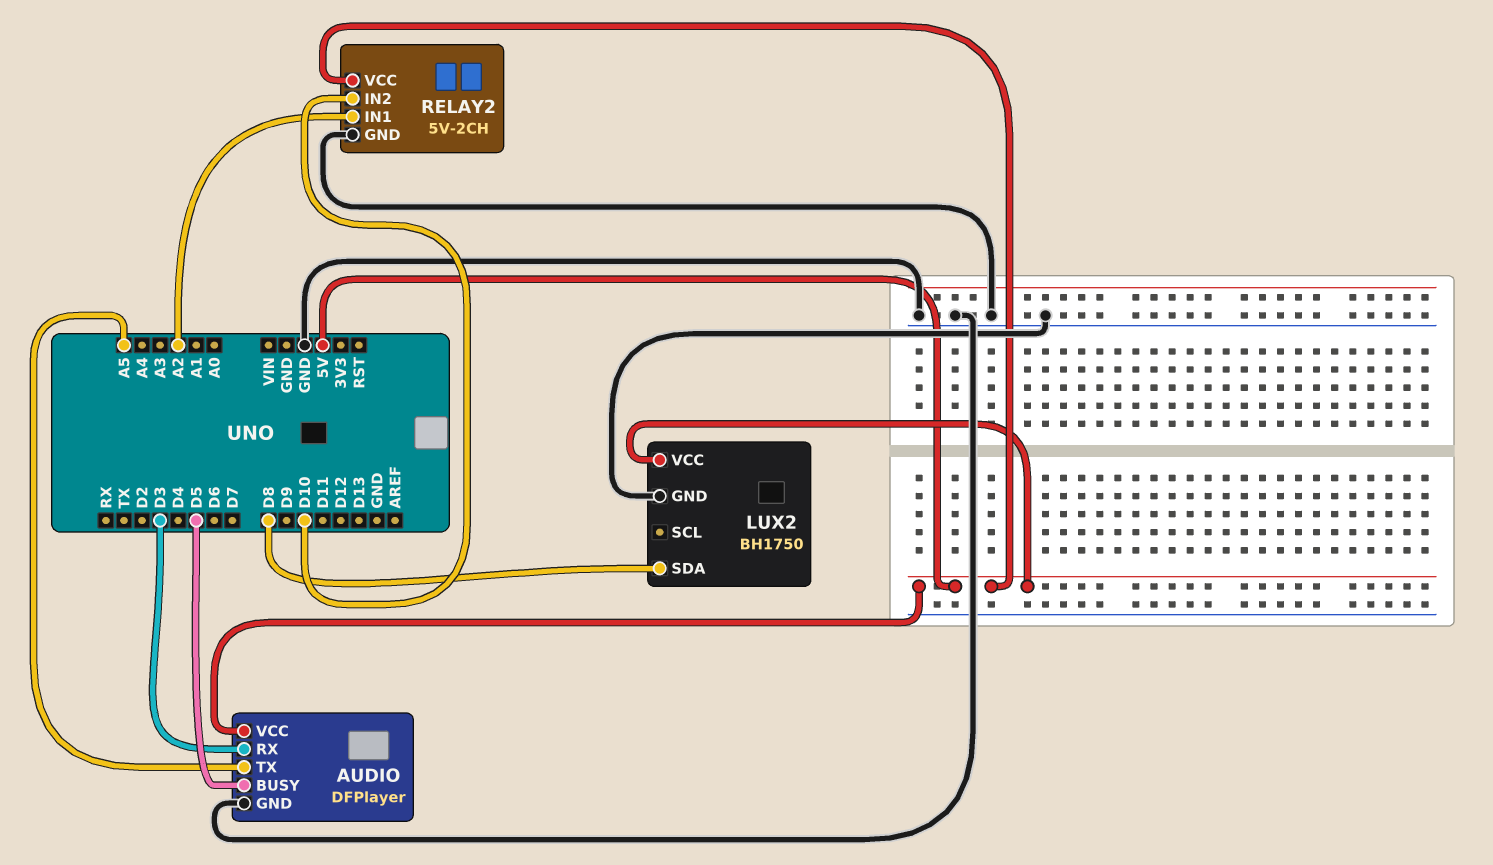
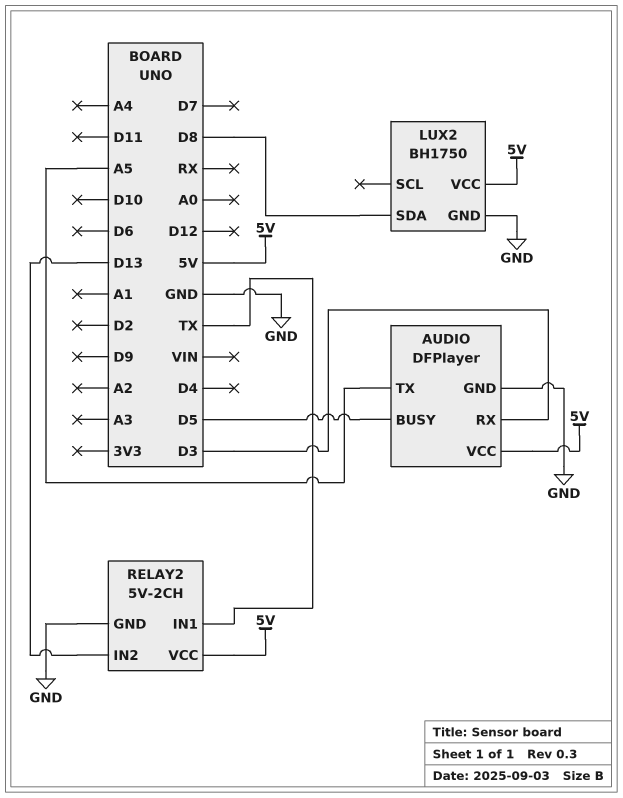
RELAY2 pin IN1: A2 -> TX
RELAY2 pin IN2: D10 -> D13

